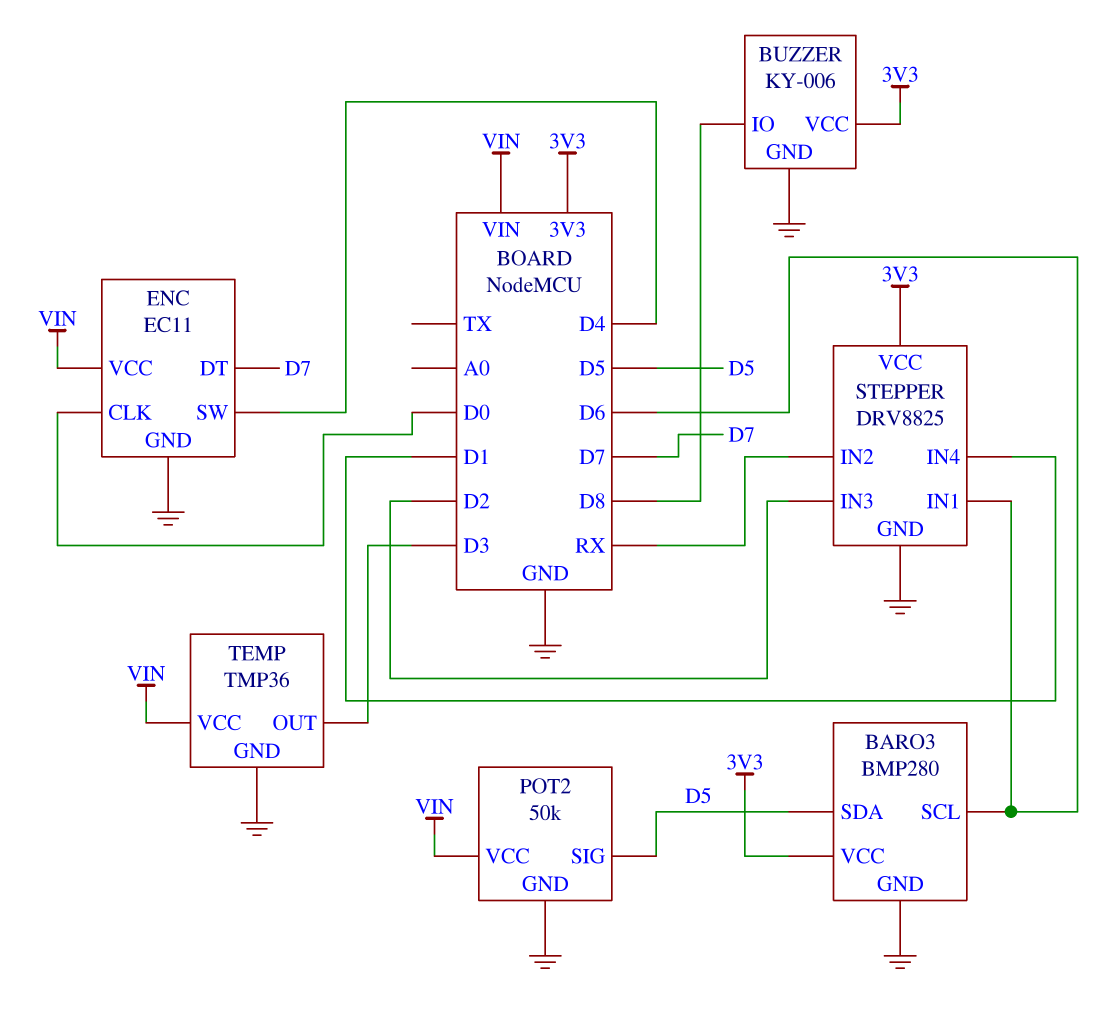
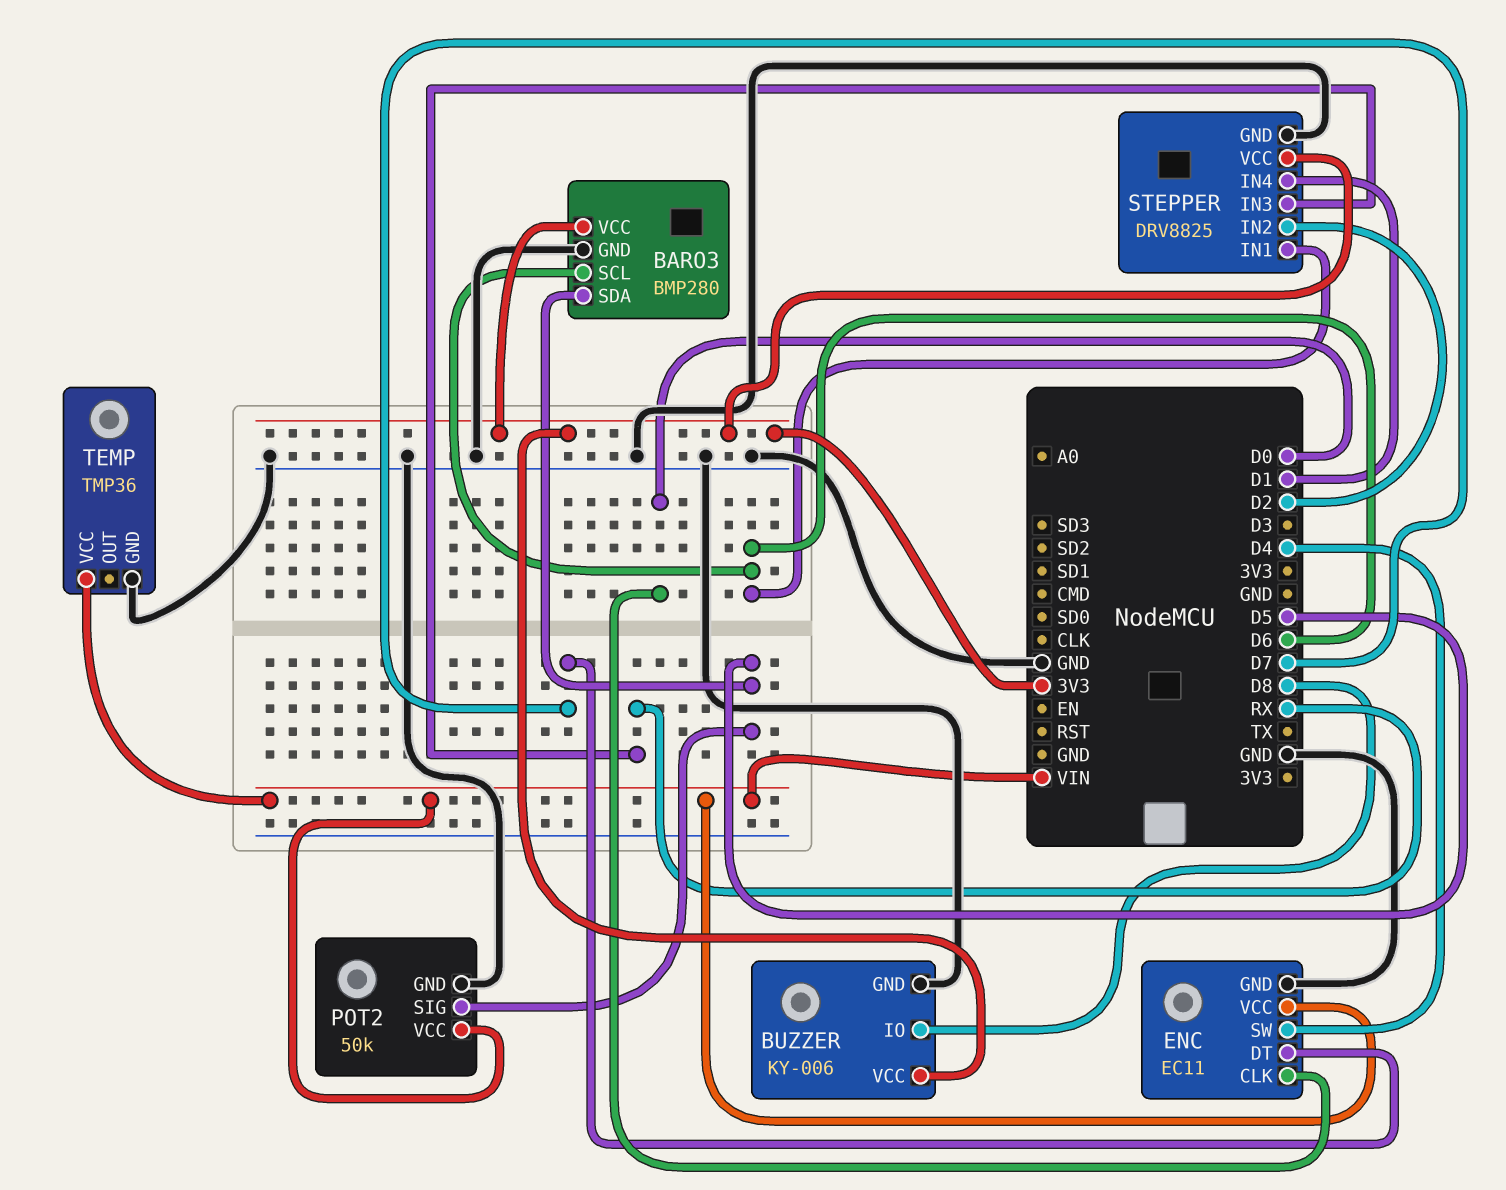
STEPPER pin IN2: RX -> D2
STEPPER pin IN3: D2 -> RX
TEMP pin OUT: D3 -> none

